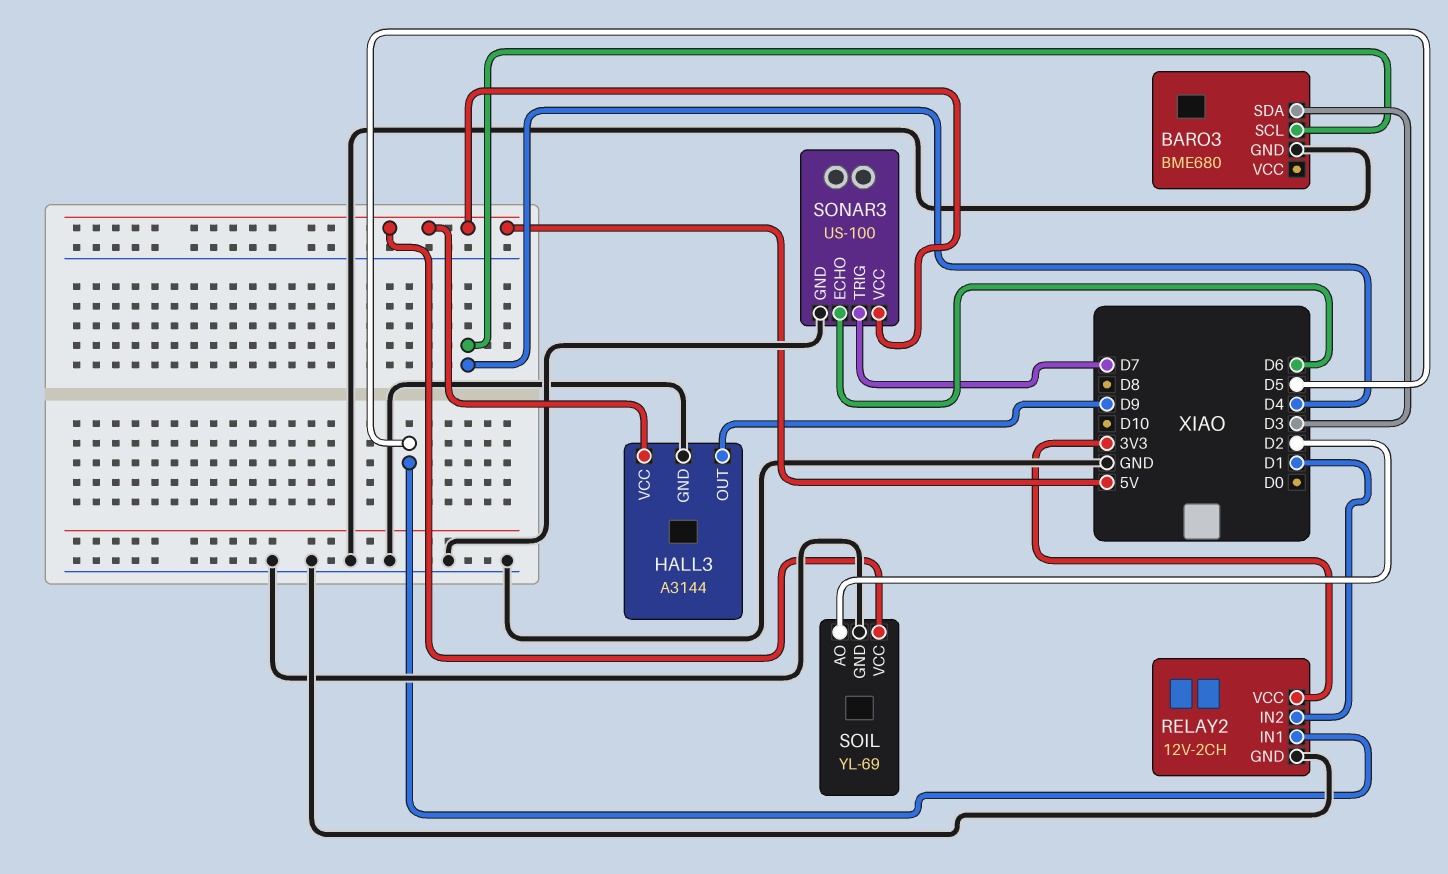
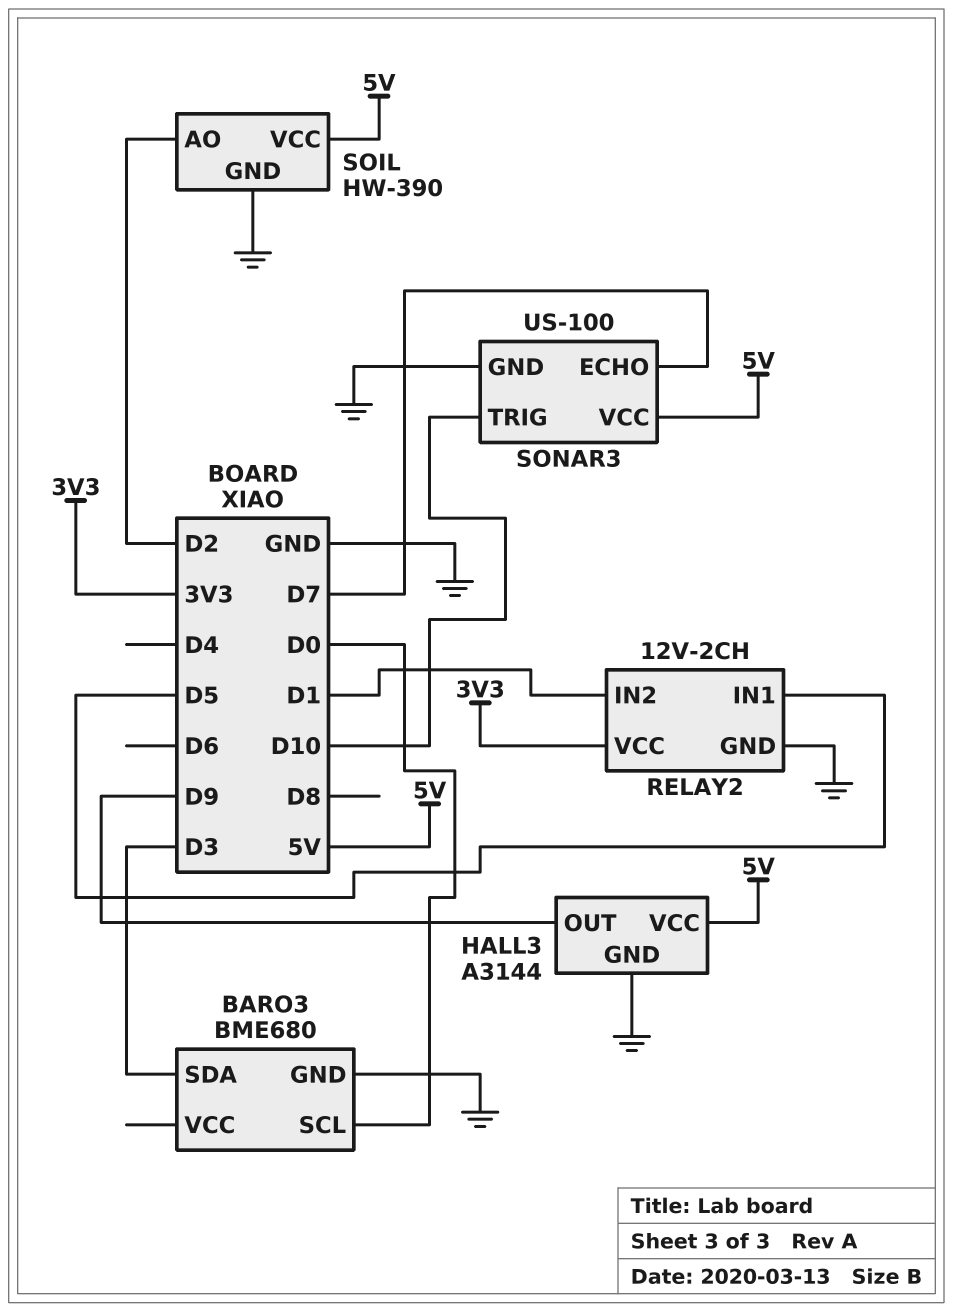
BARO3 pin SCL: D4 -> D0
SOIL: YL-69 -> HW-390
SONAR3 pin ECHO: D6 -> D7
SONAR3 pin TRIG: D7 -> D10

